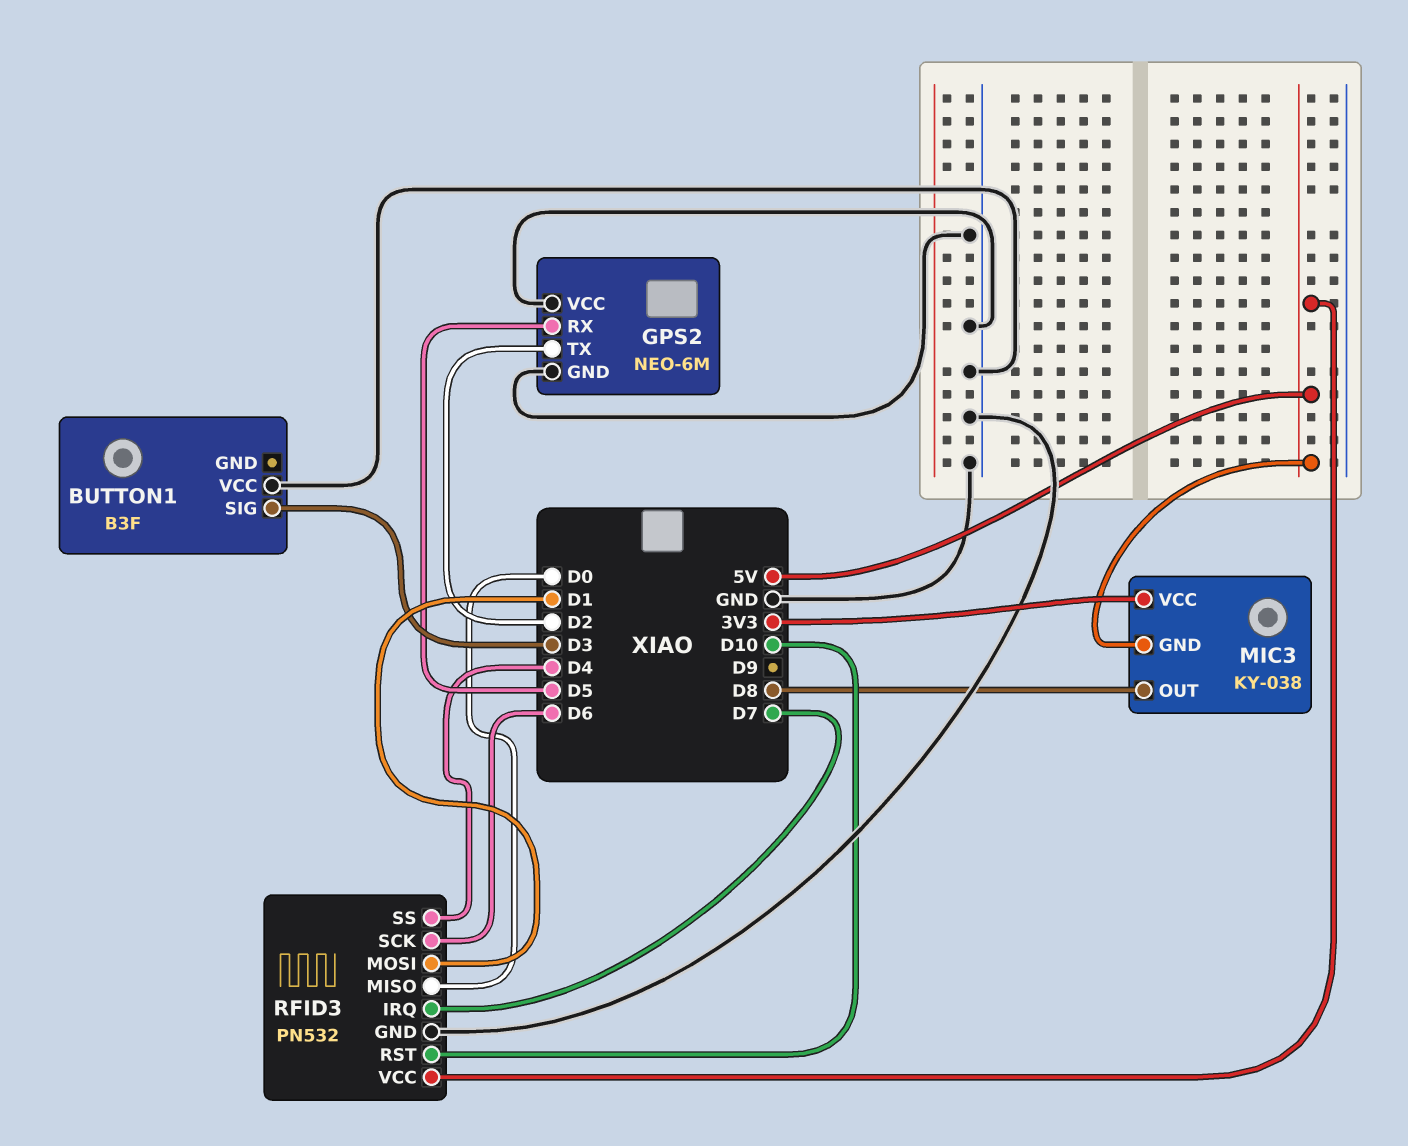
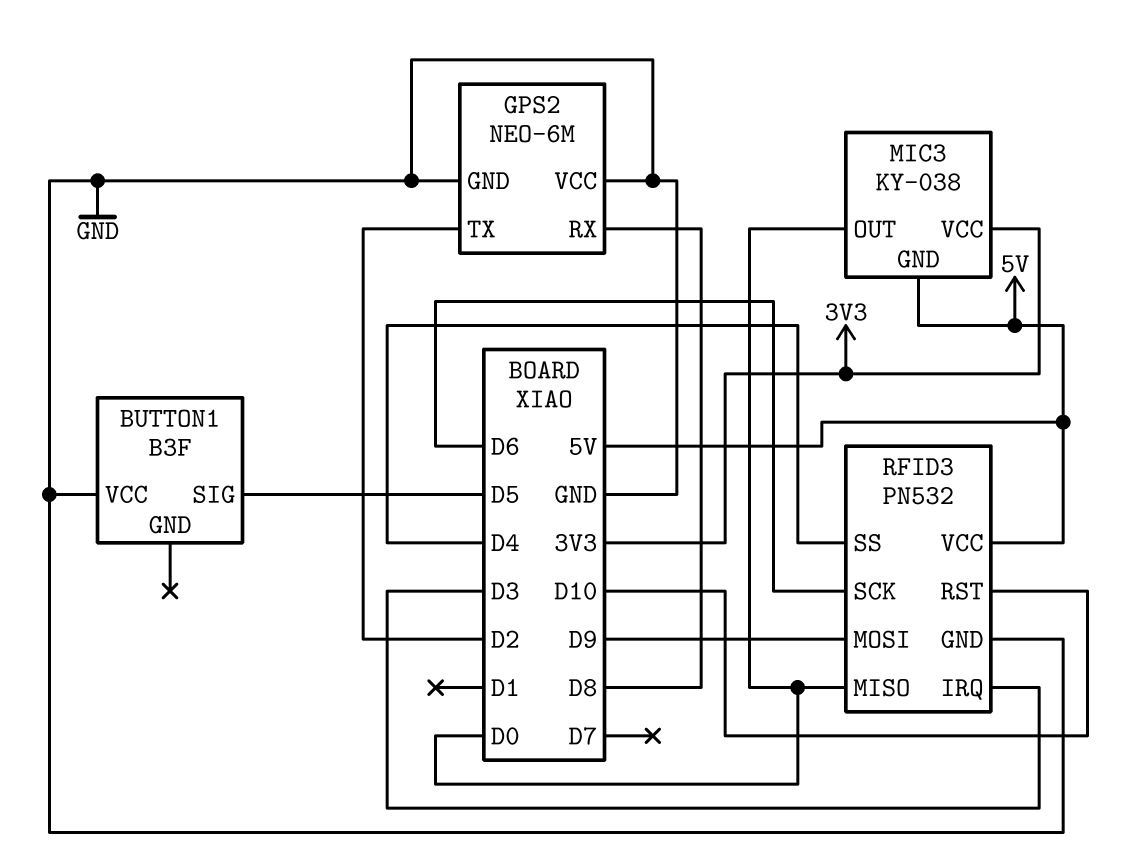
BUTTON1 pin SIG: D3 -> D5
GPS2 pin RX: D5 -> D8
MIC3 pin OUT: D8 -> D0
RFID3 pin IRQ: D7 -> D3
RFID3 pin MOSI: D1 -> D9

